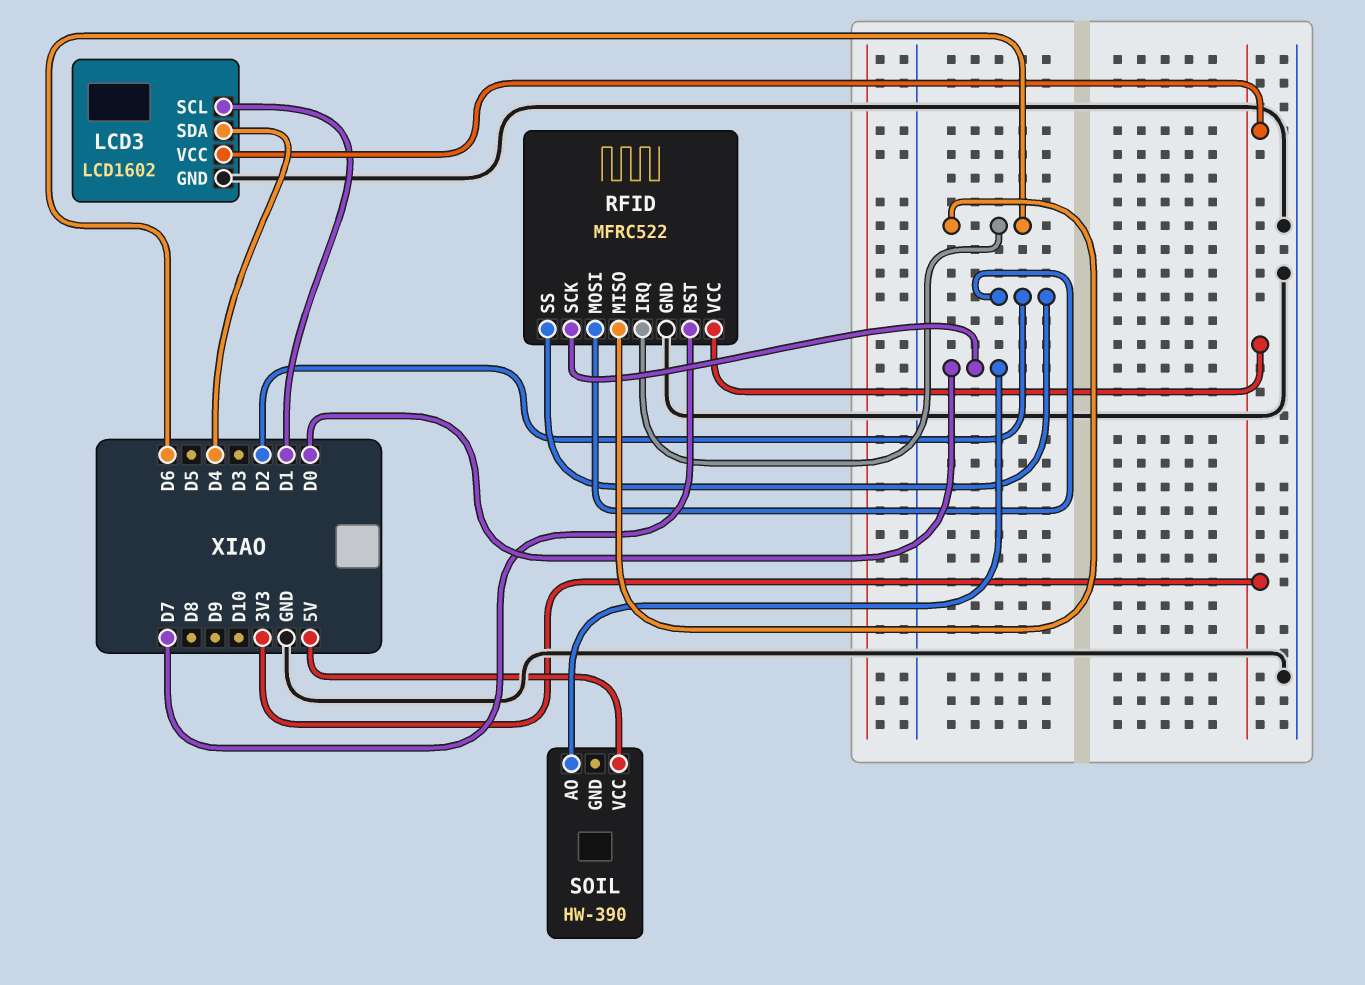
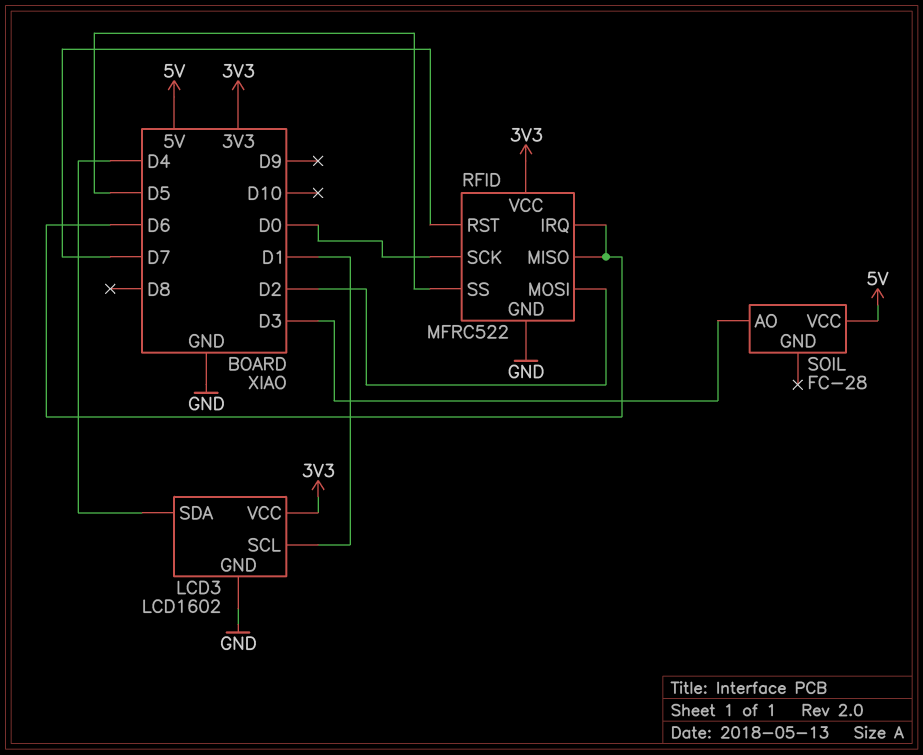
RFID pin SS: D2 -> D5
SOIL: HW-390 -> FC-28
SOIL pin AO: D0 -> D3

